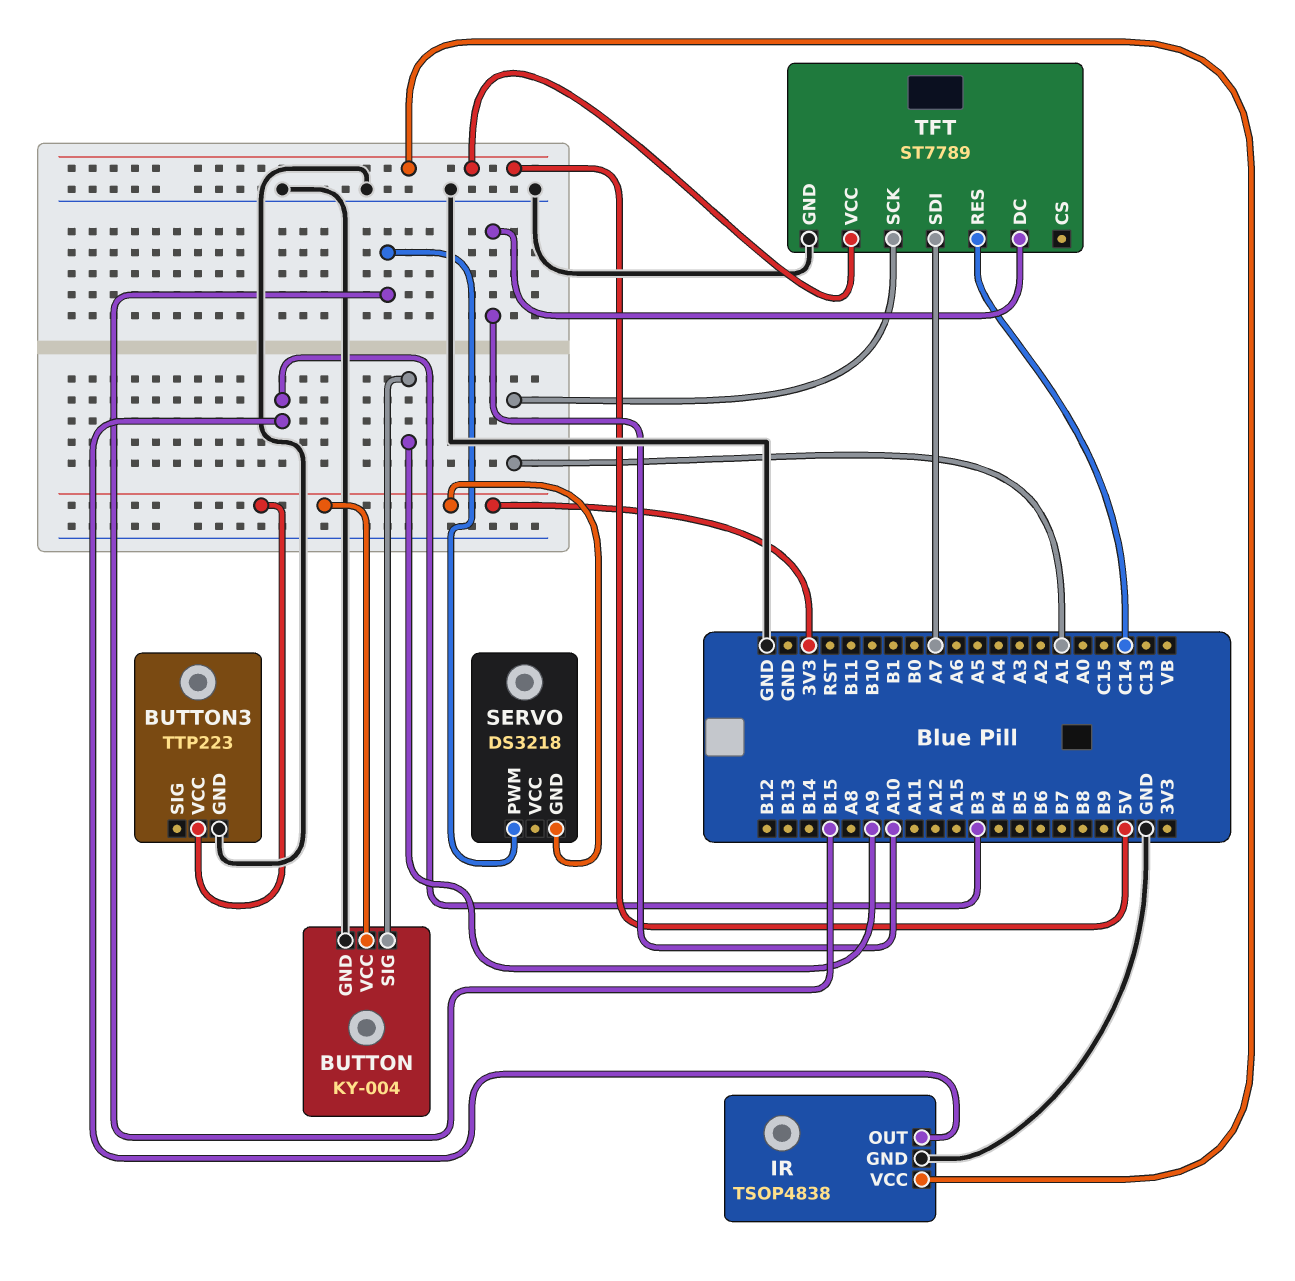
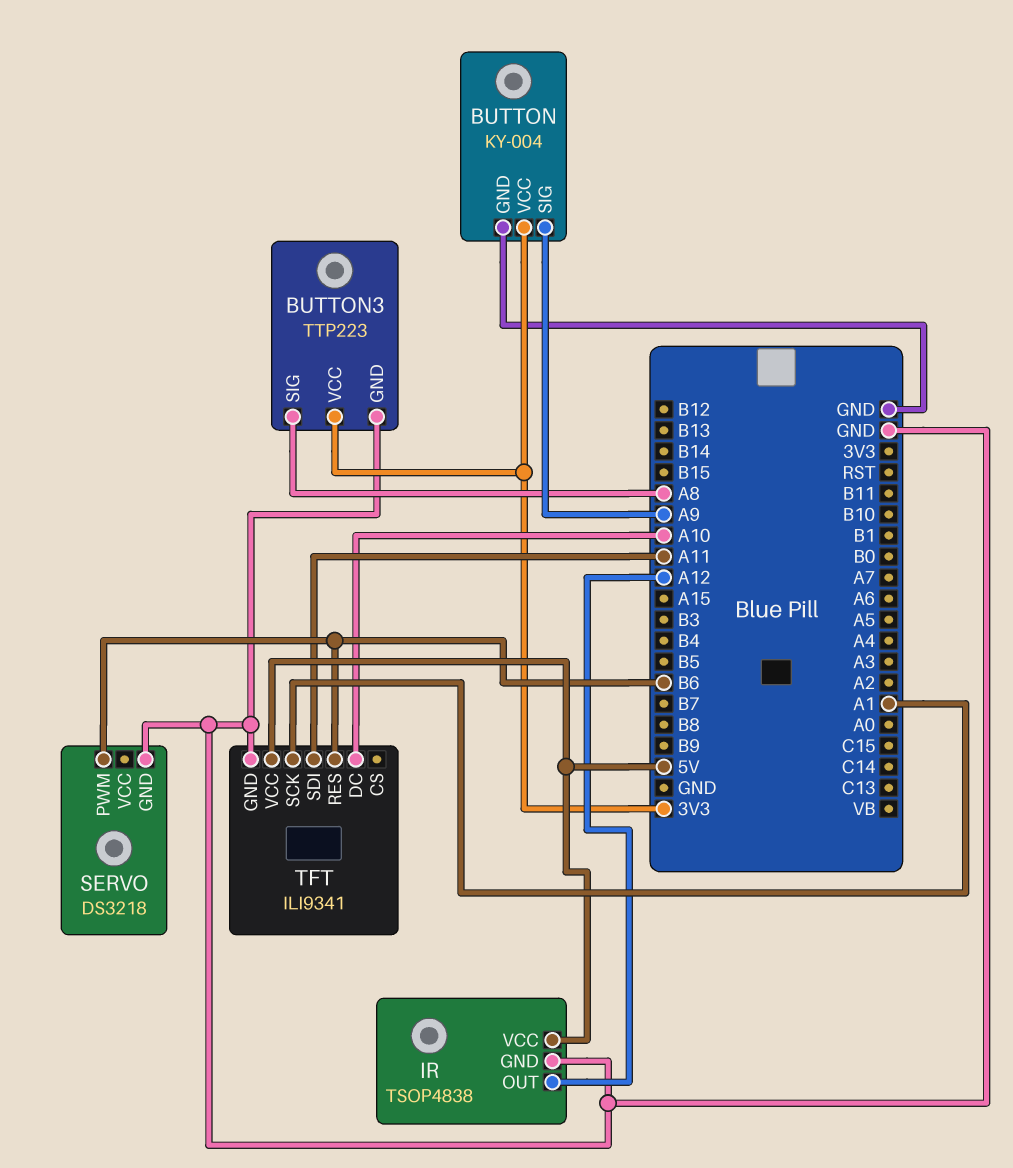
BUTTON3 pin SIG: none -> A8
IR pin OUT: B3 -> A12
SERVO pin GND: 3V3 -> GND
SERVO pin PWM: B15 -> B6
TFT: ST7789 -> ILI9341
TFT pin RES: C14 -> B6
TFT pin SDI: A7 -> A11

